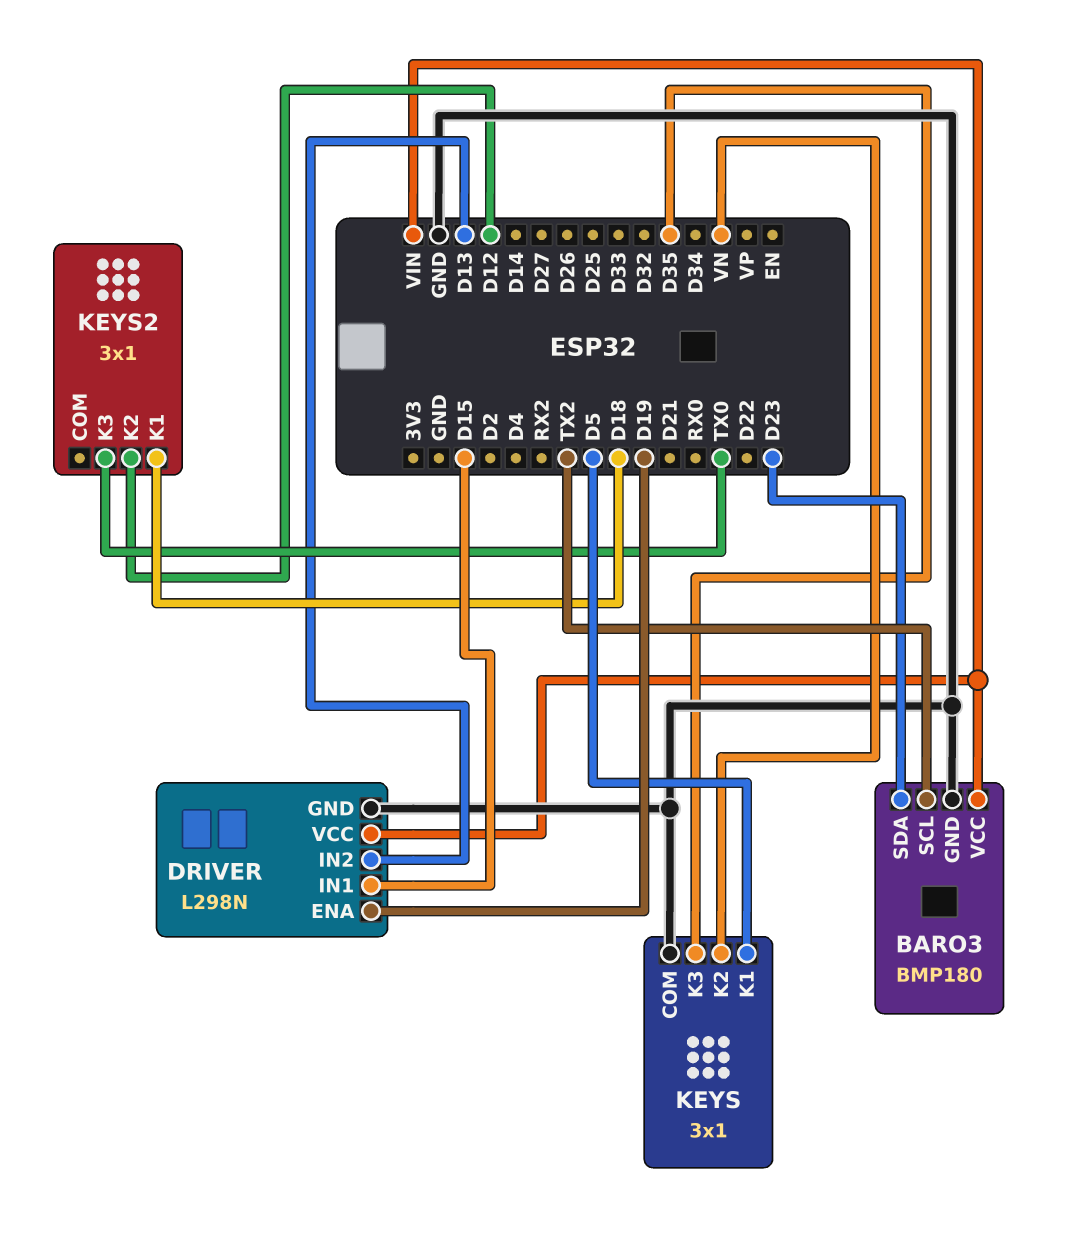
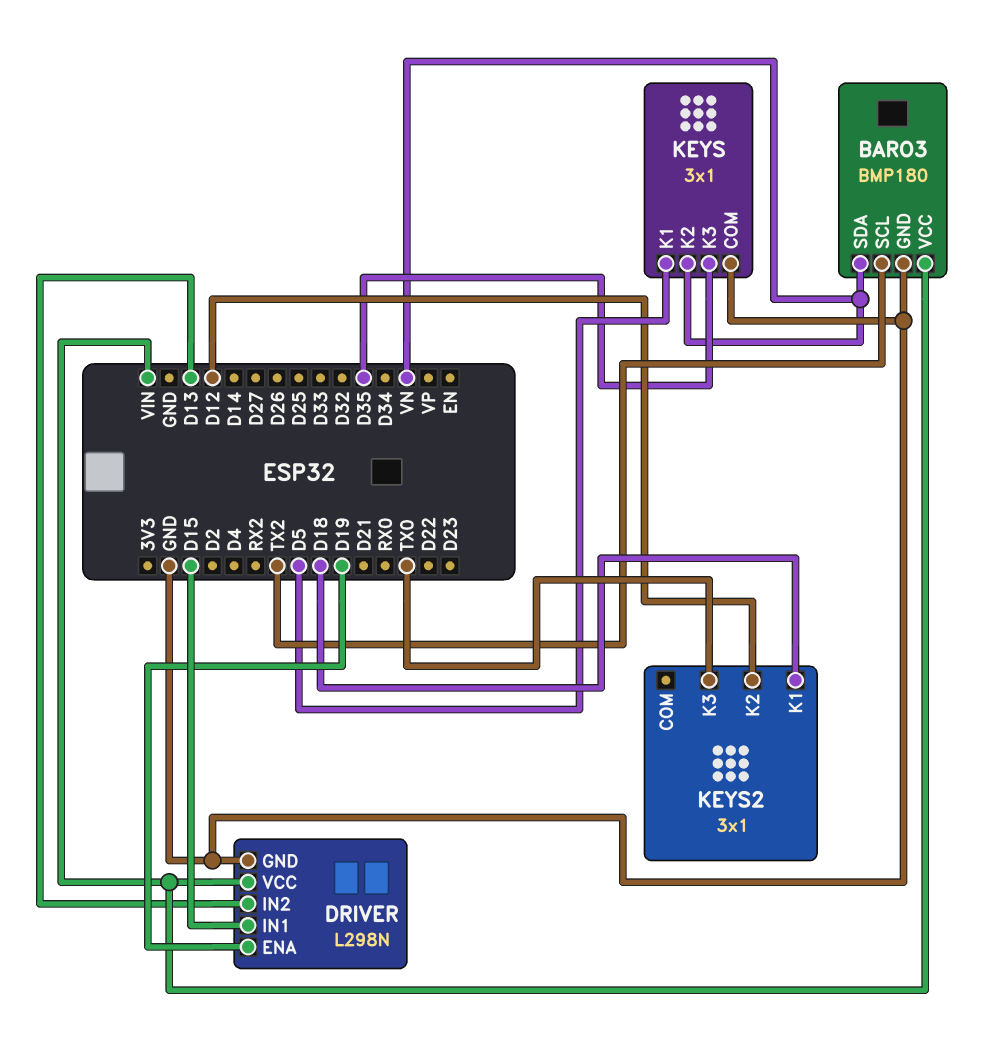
BARO3 pin SDA: D23 -> VN

